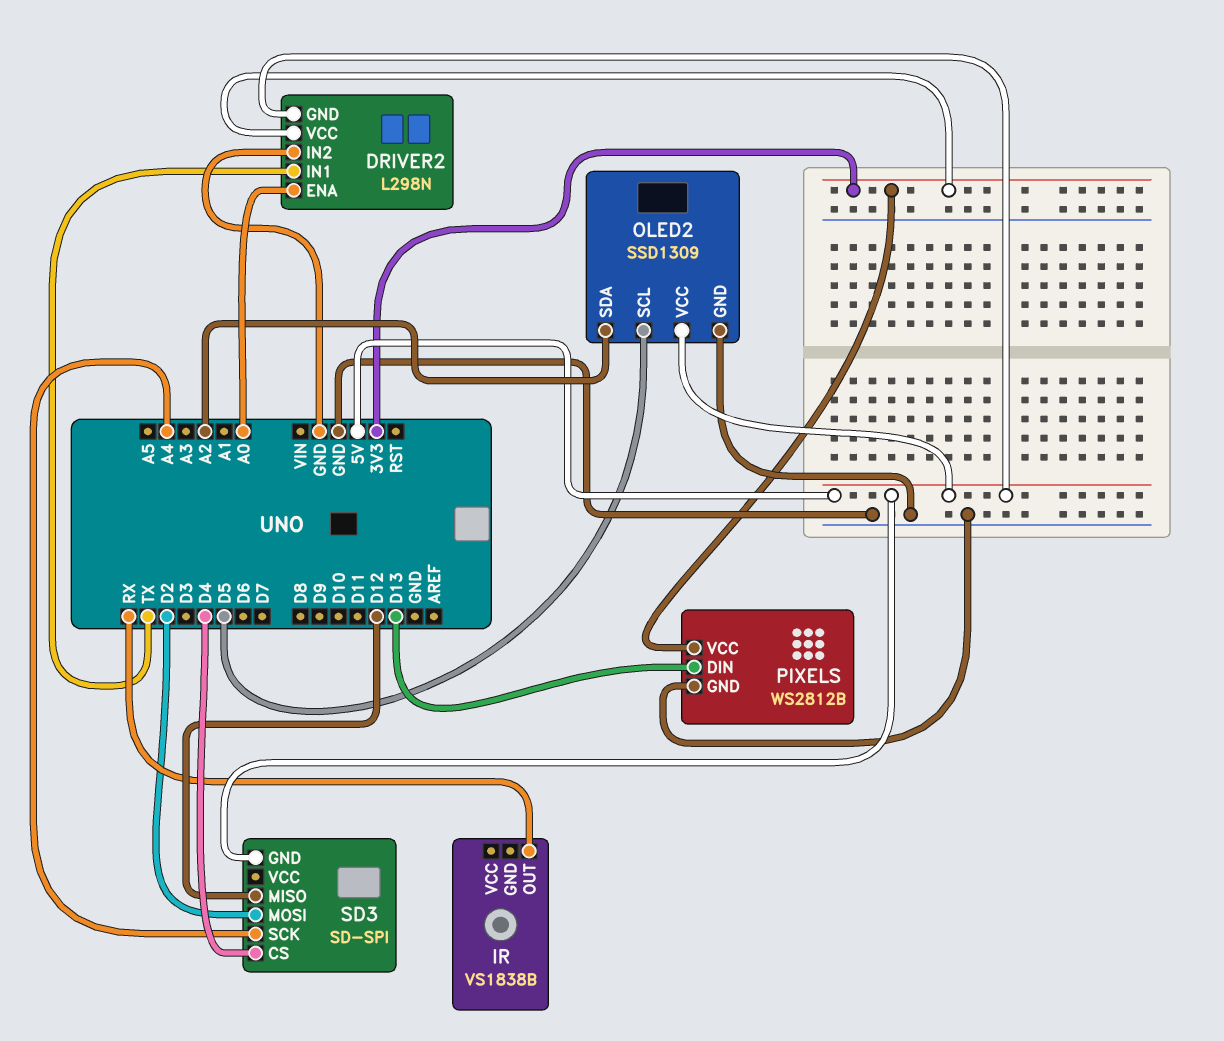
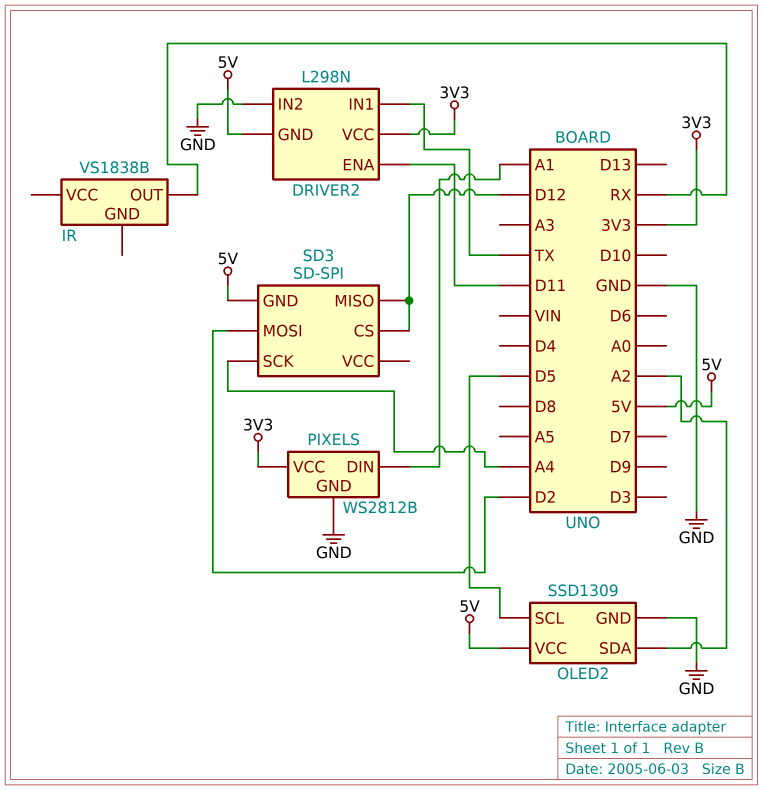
DRIVER2 pin ENA: A0 -> D11
PIXELS pin DIN: D13 -> A1
SD3 pin CS: D4 -> D12

